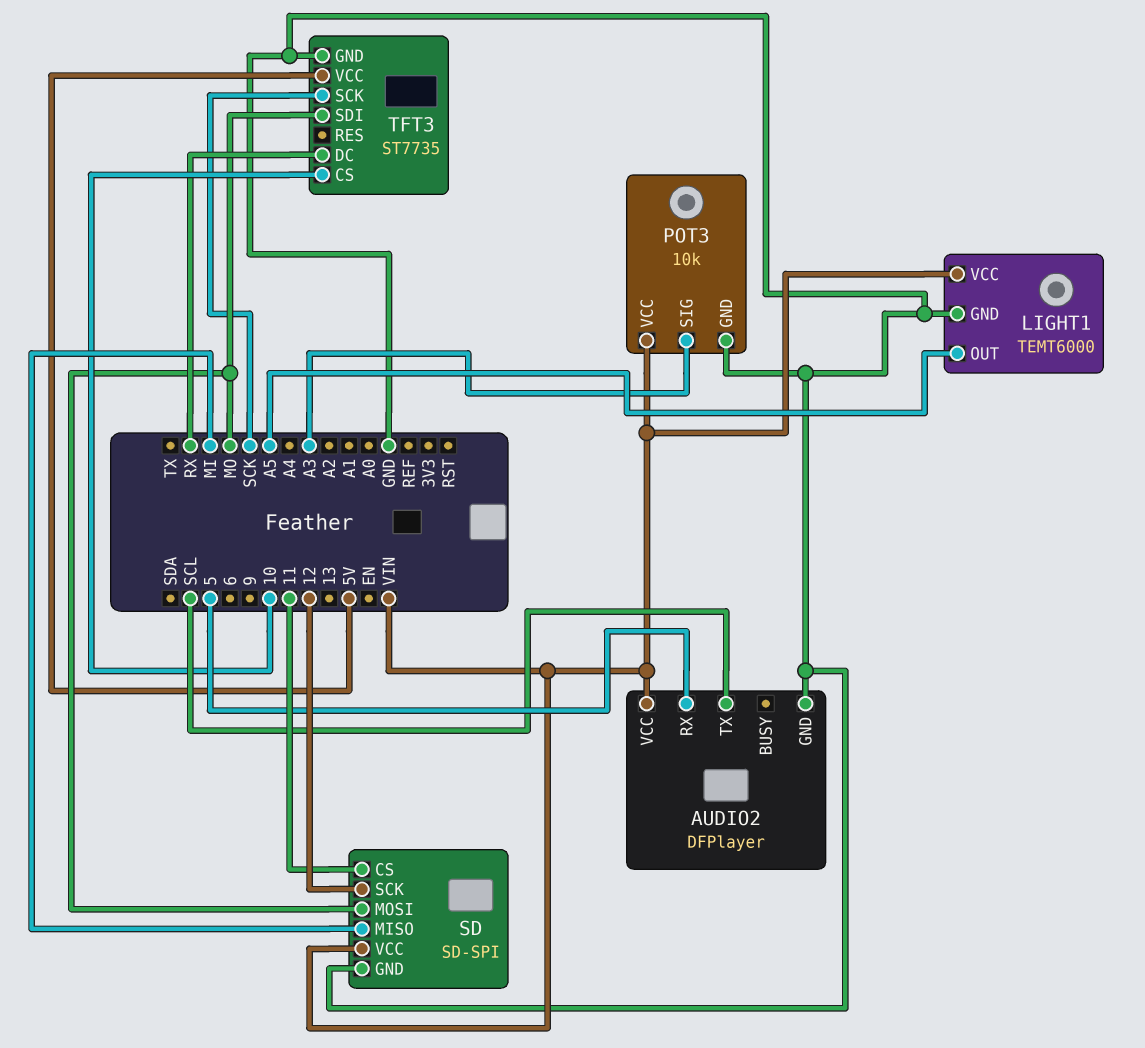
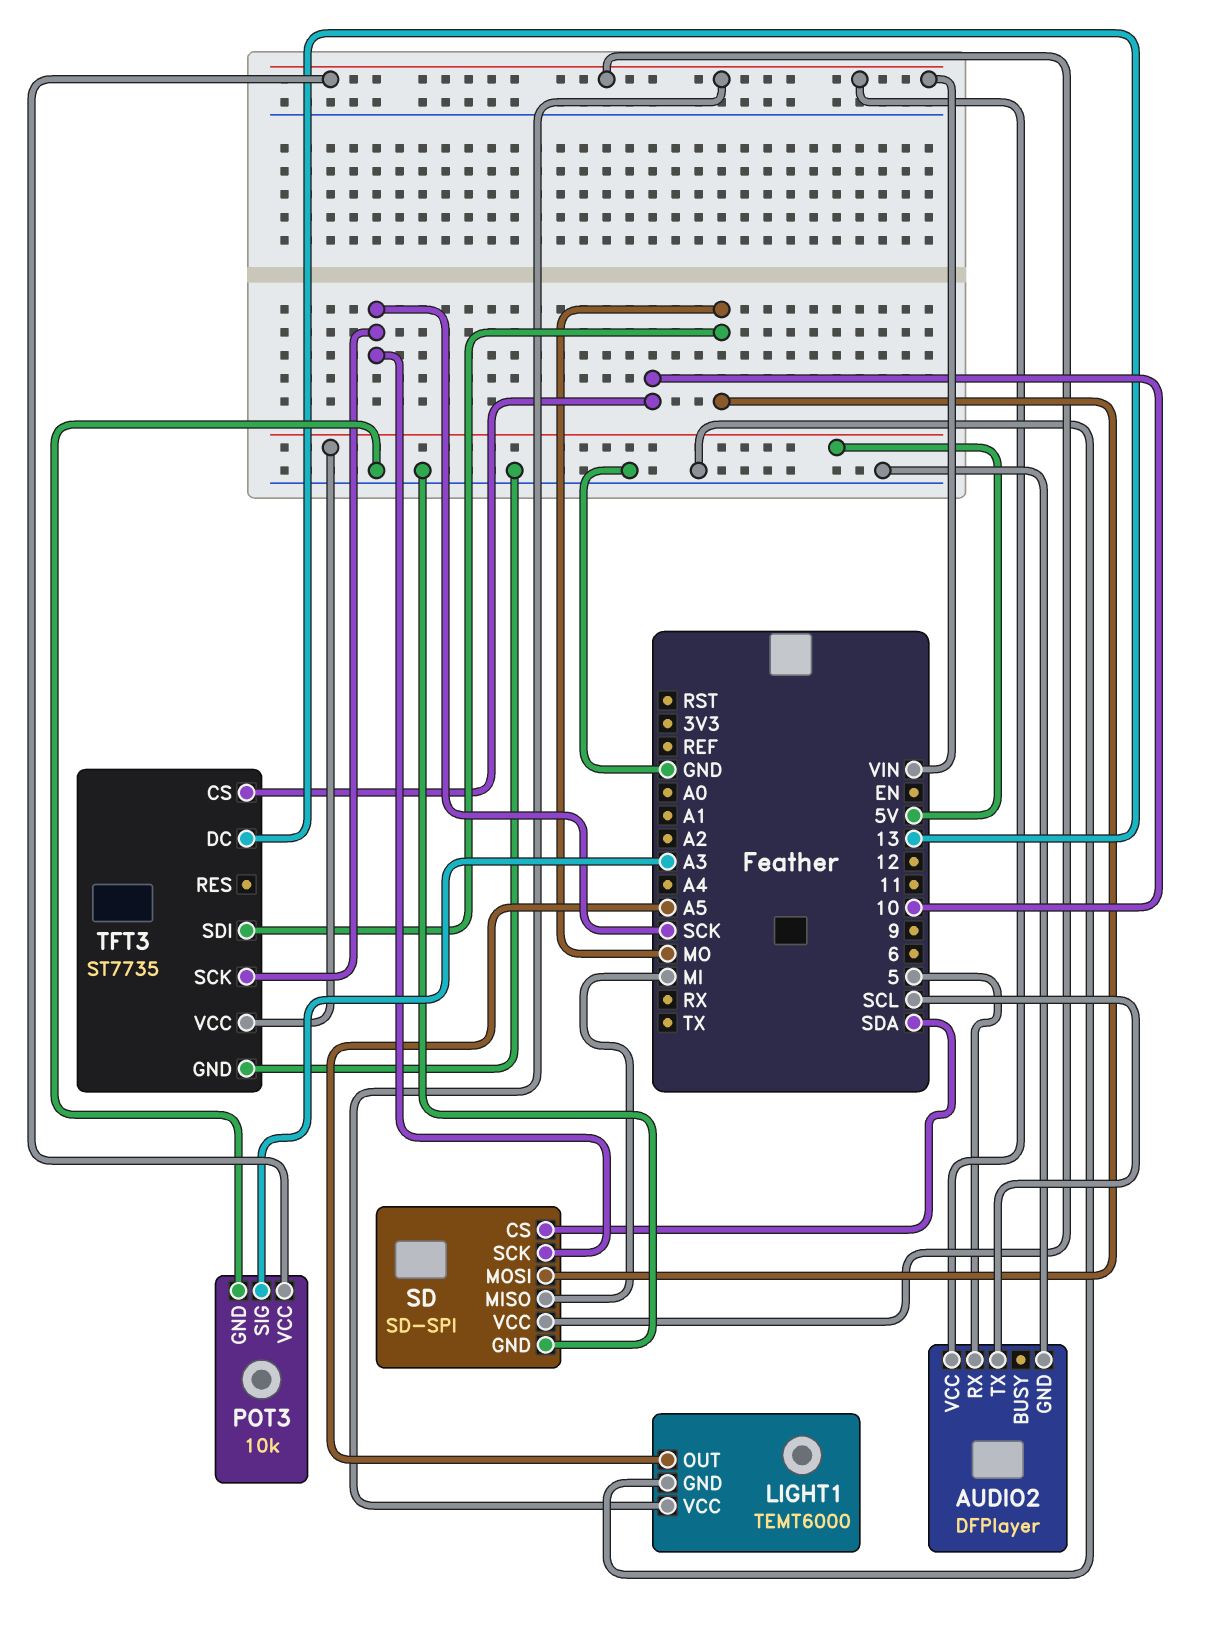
SD pin CS: 11 -> SDA
SD pin SCK: 12 -> SCK
TFT3 pin DC: RX -> 13

